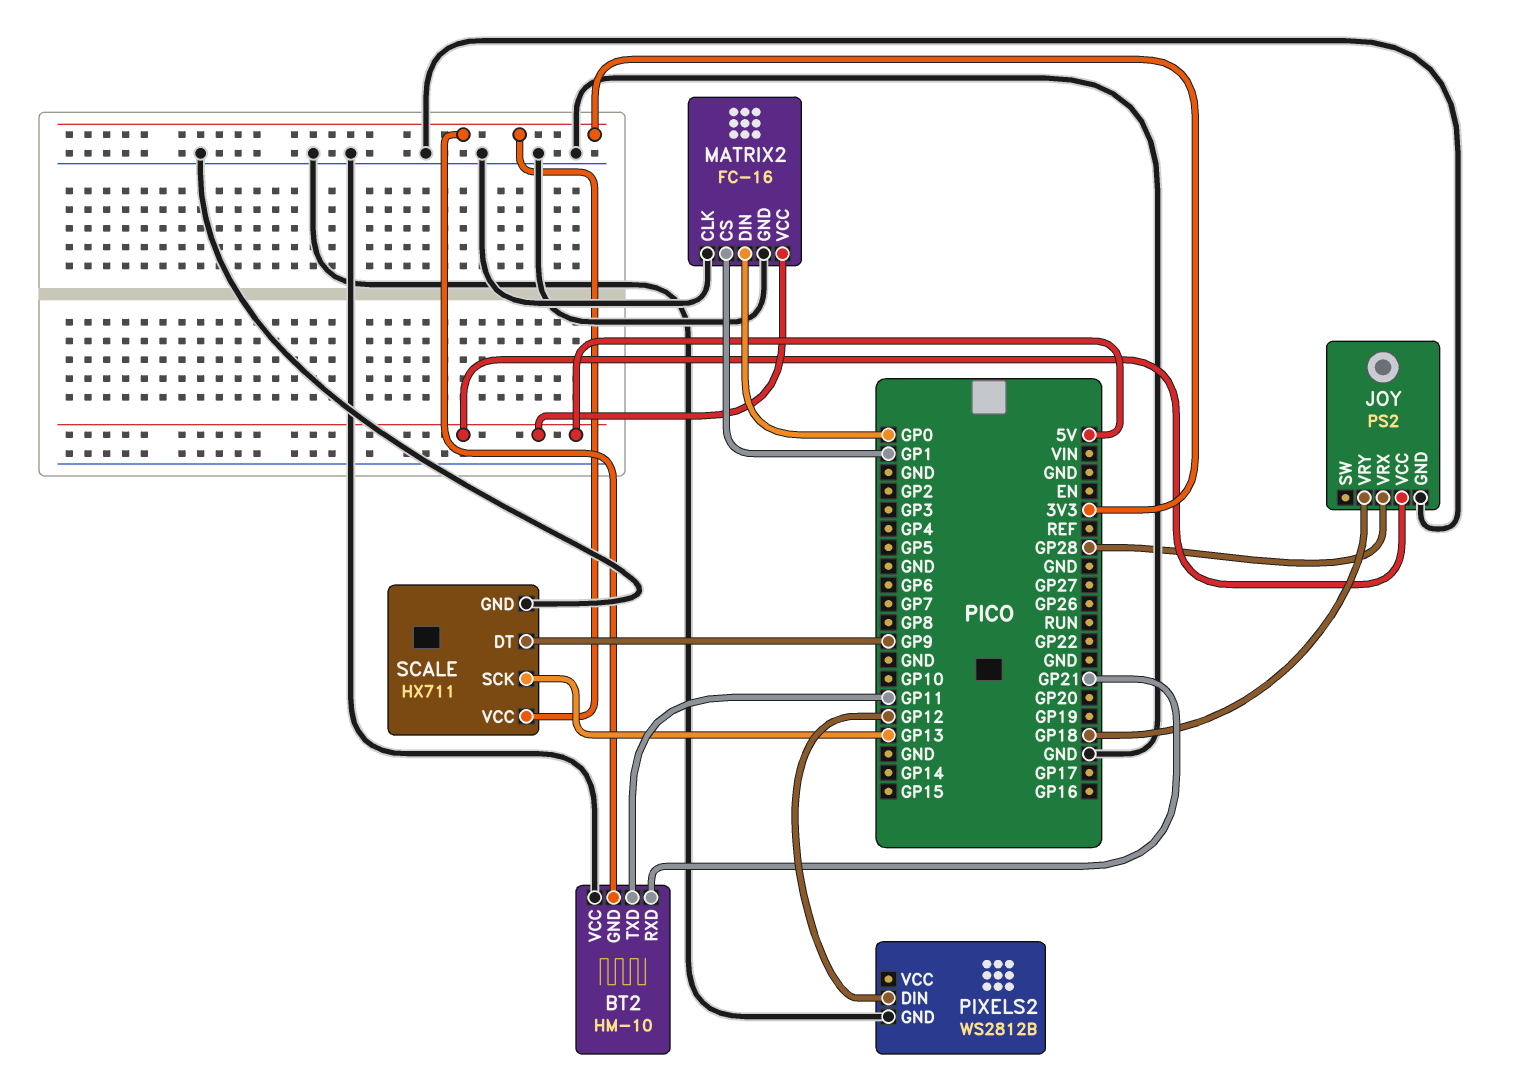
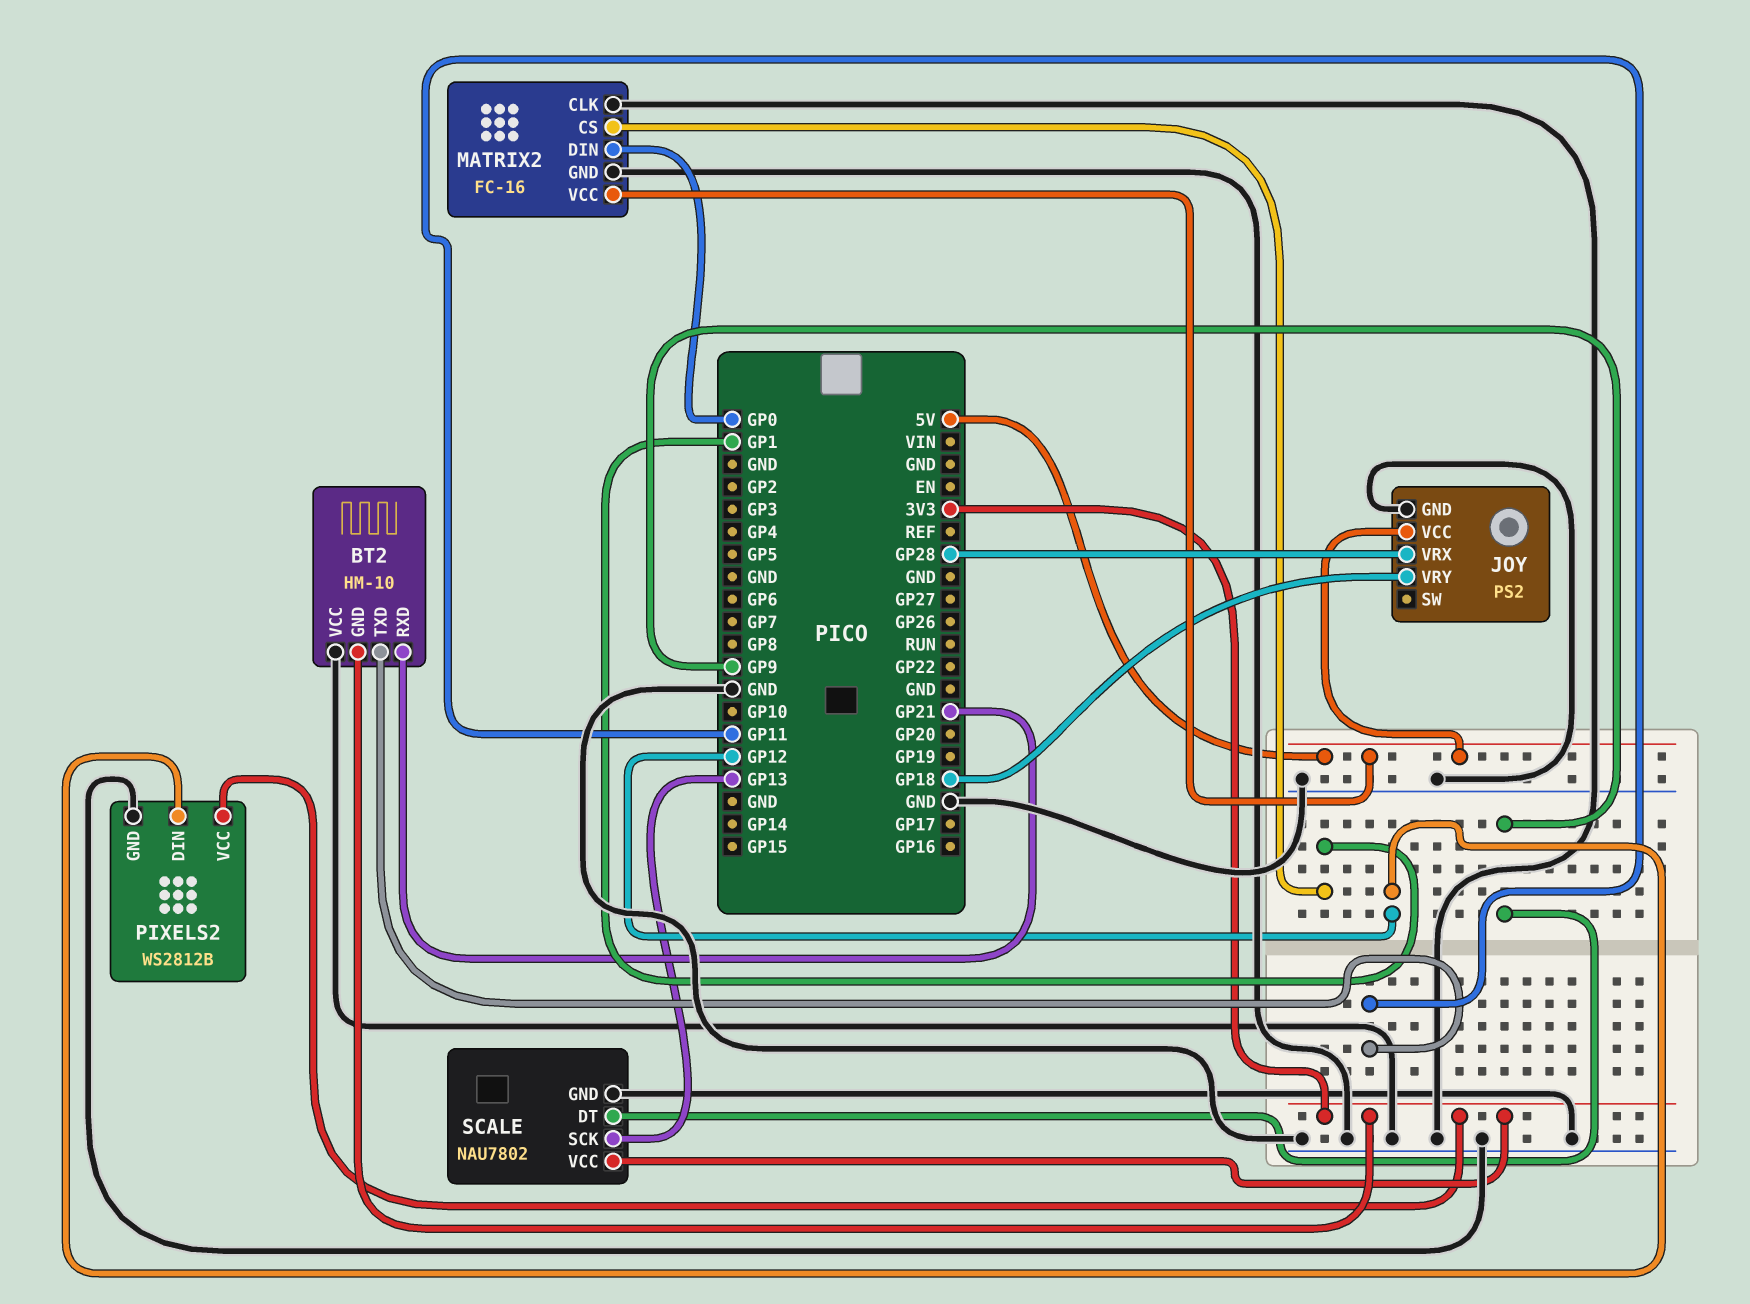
PIXELS2 pin VCC: none -> 3V3
SCALE: HX711 -> NAU7802

